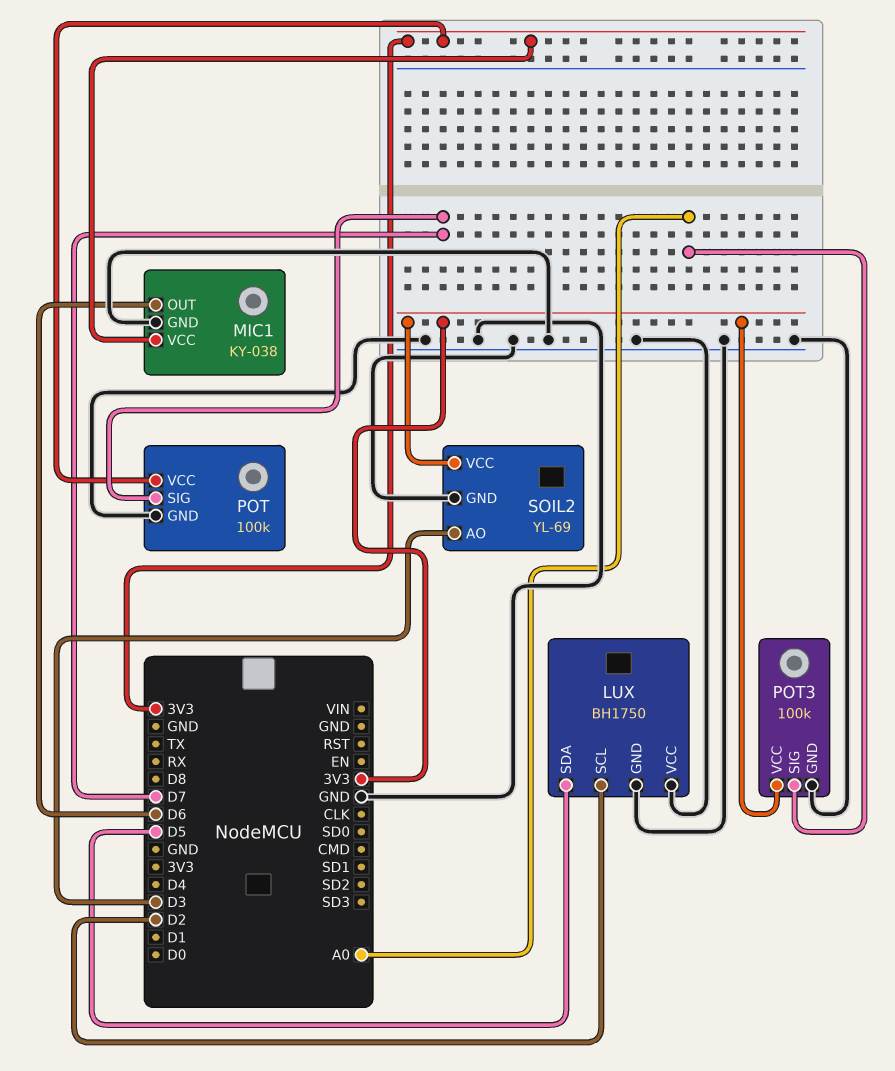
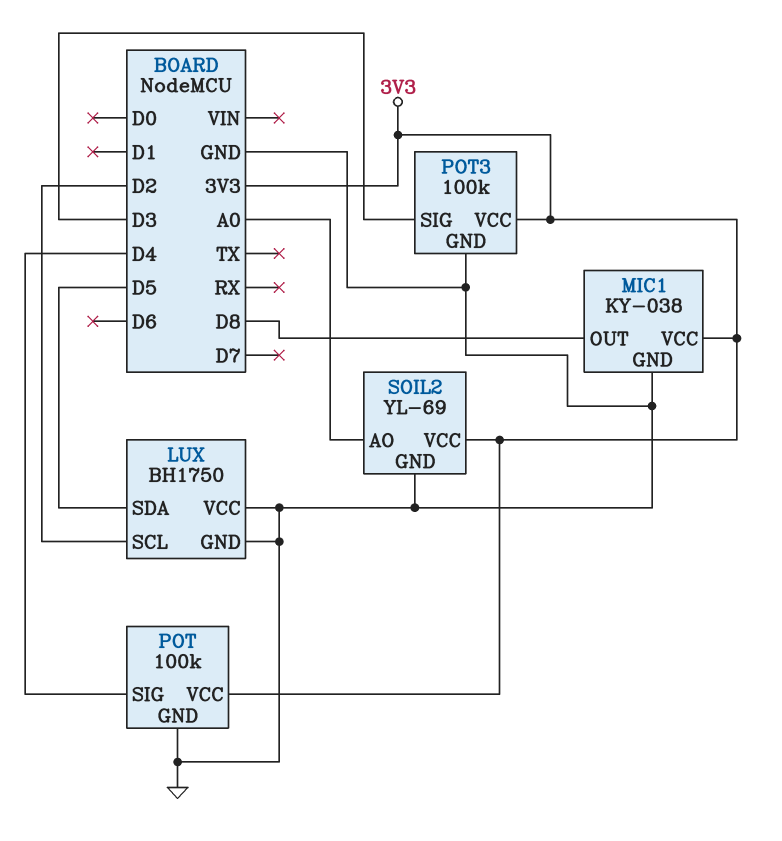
MIC1 pin OUT: D6 -> D8
POT pin SIG: D7 -> D4
POT3 pin SIG: A0 -> D3
SOIL2 pin AO: D3 -> A0

